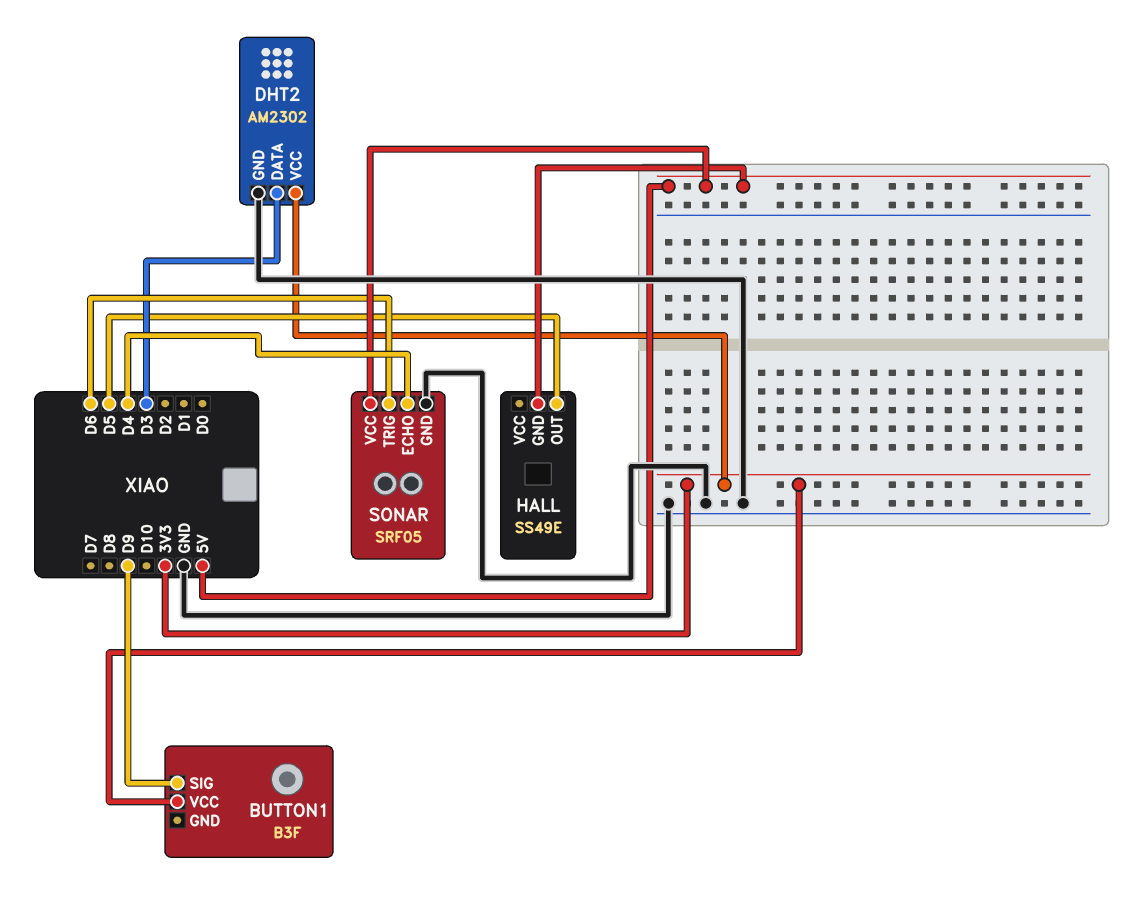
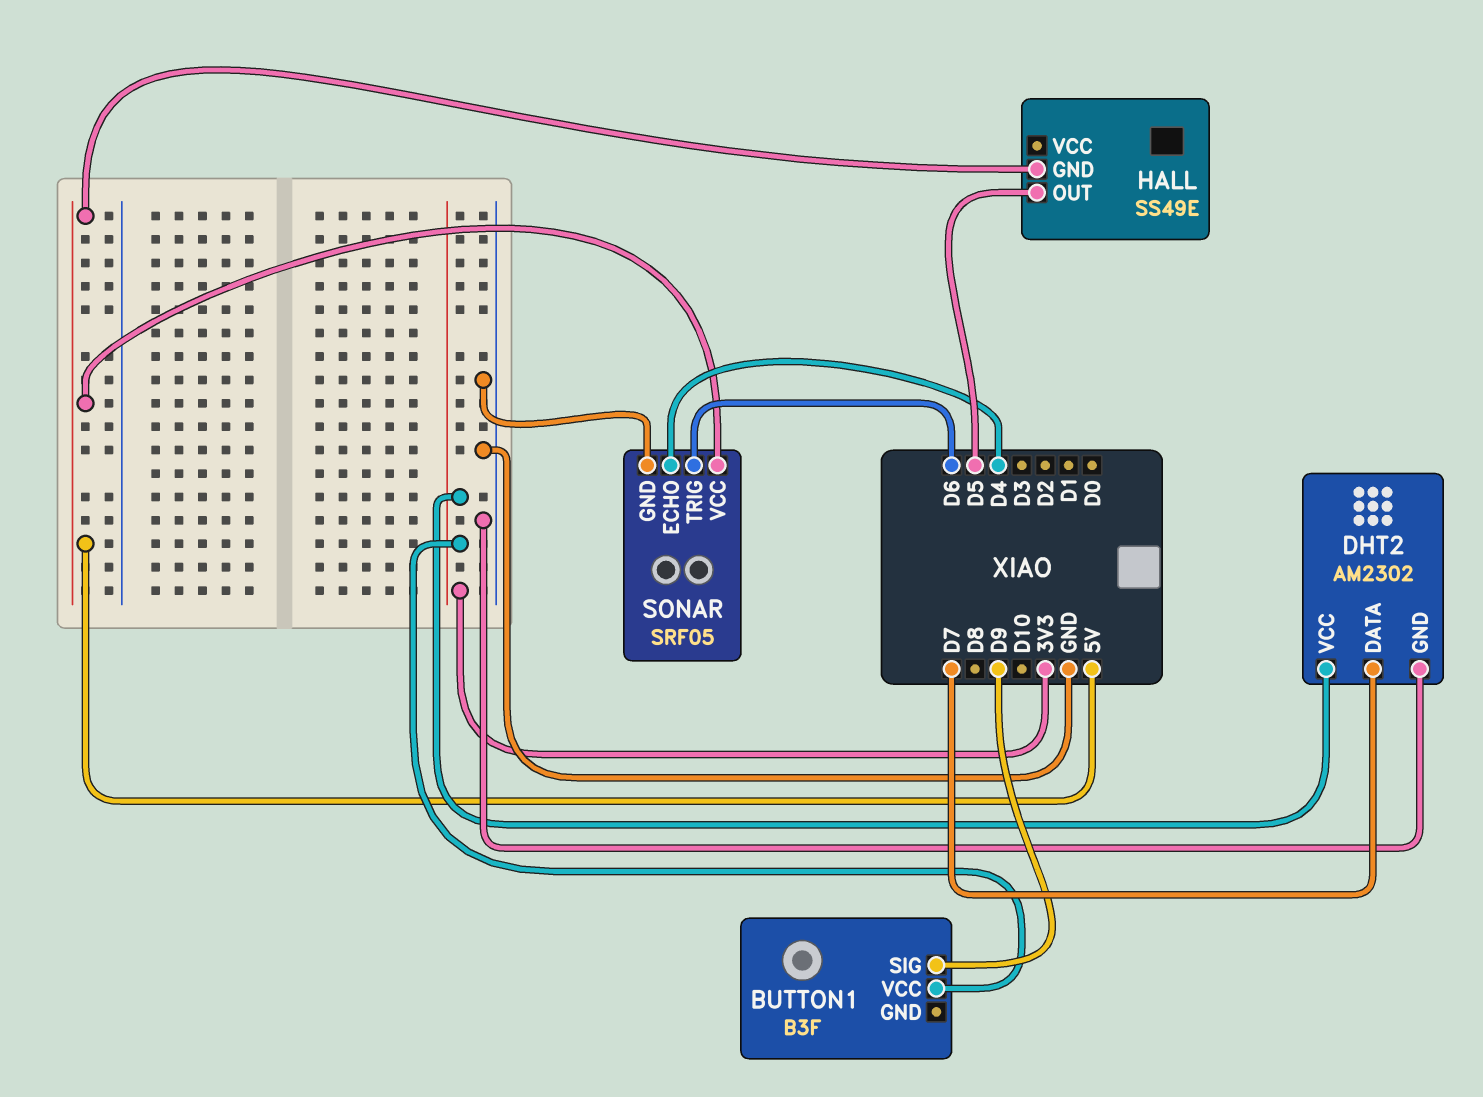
DHT2 pin DATA: D3 -> D7

